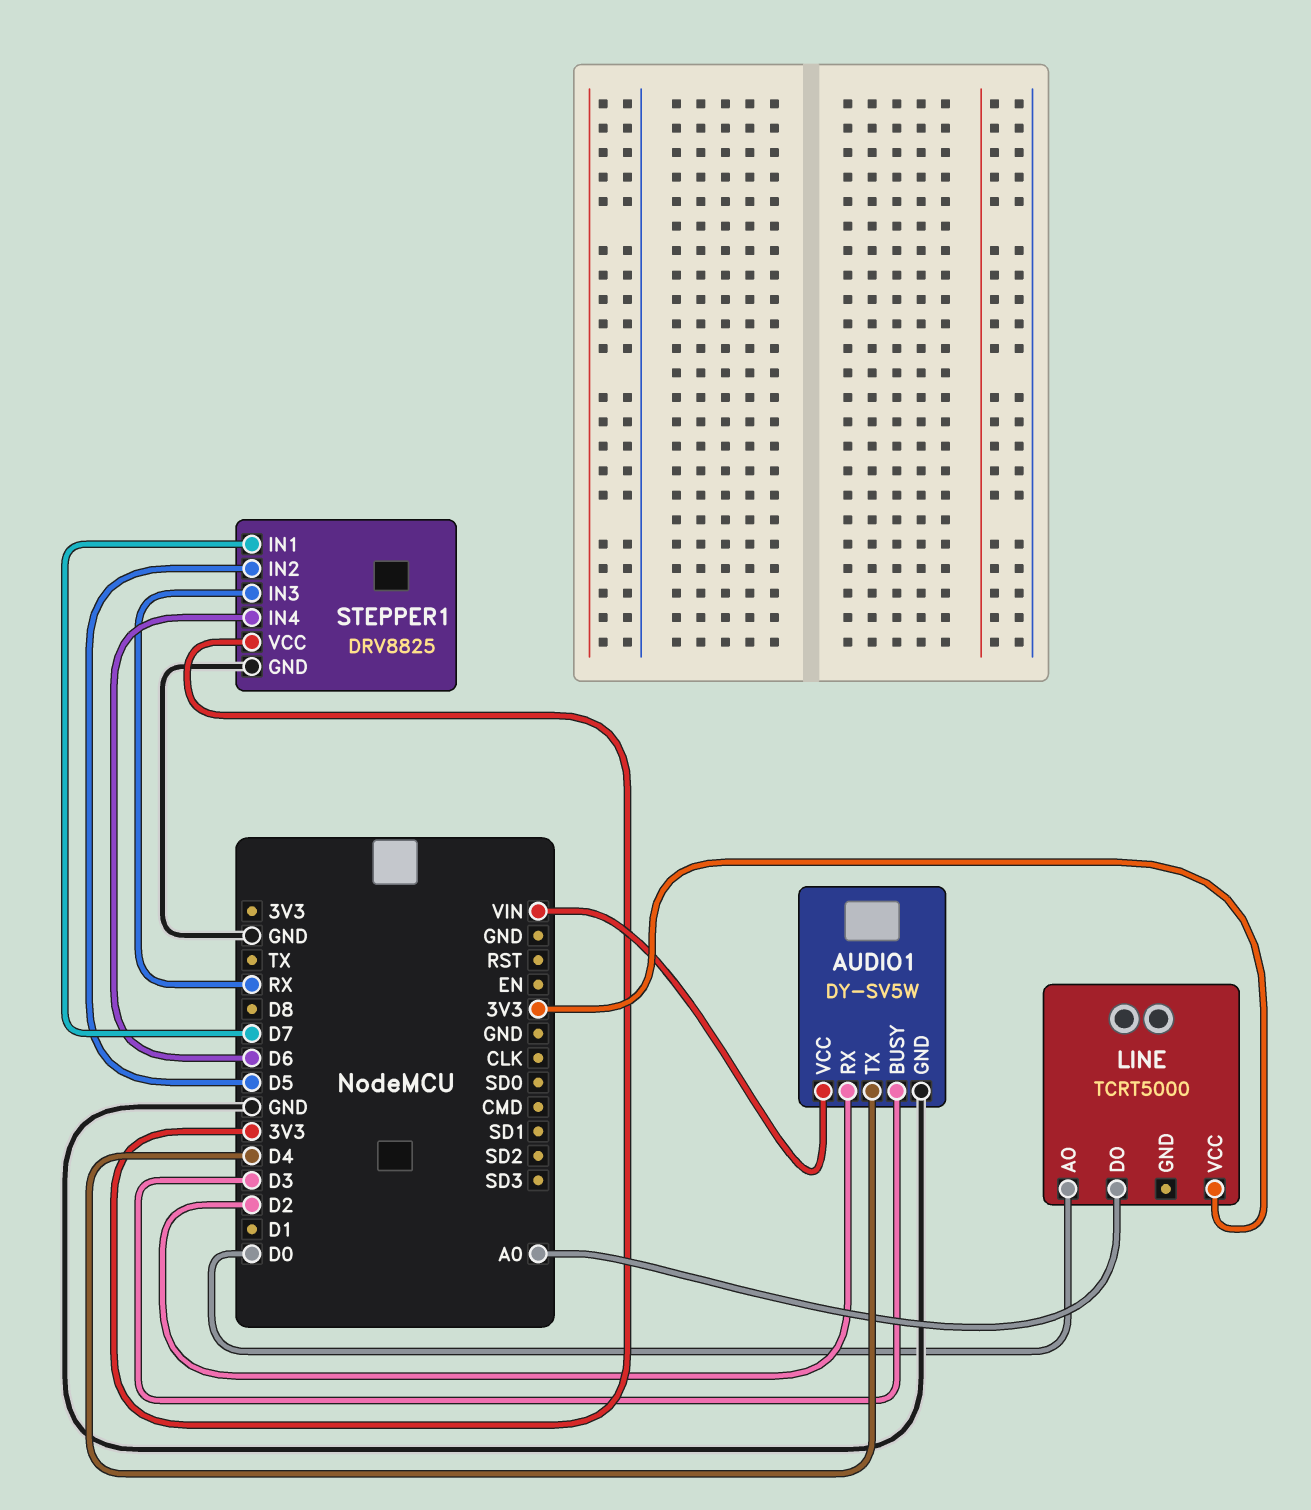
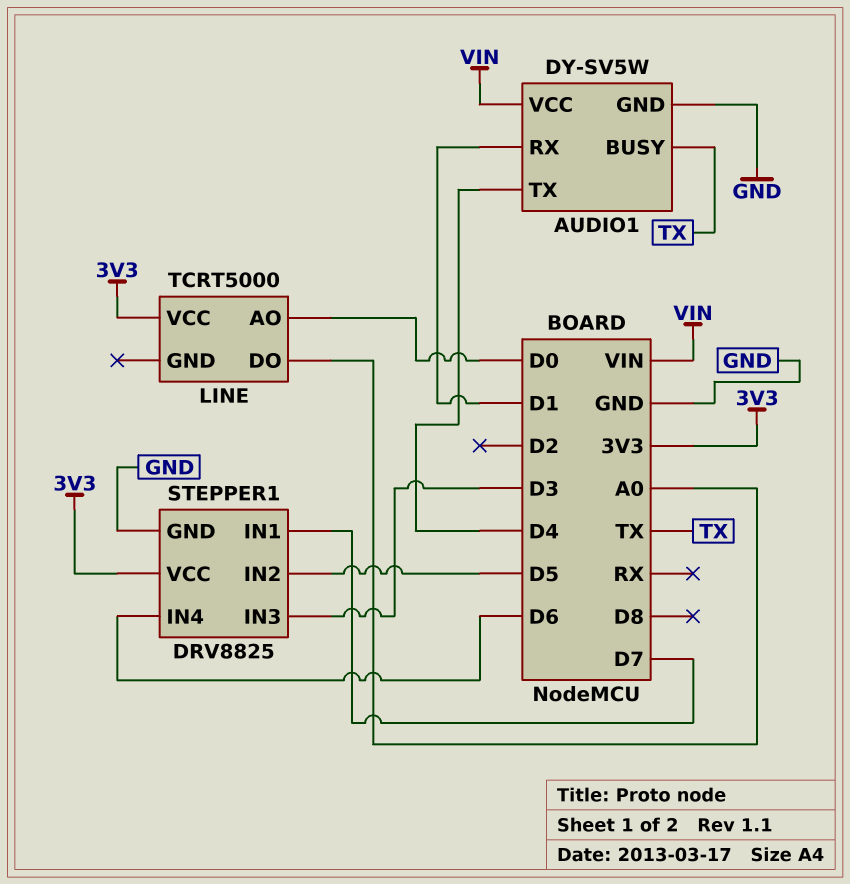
AUDIO1 pin BUSY: D3 -> TX
AUDIO1 pin RX: D2 -> D1
STEPPER1 pin IN3: RX -> D3

